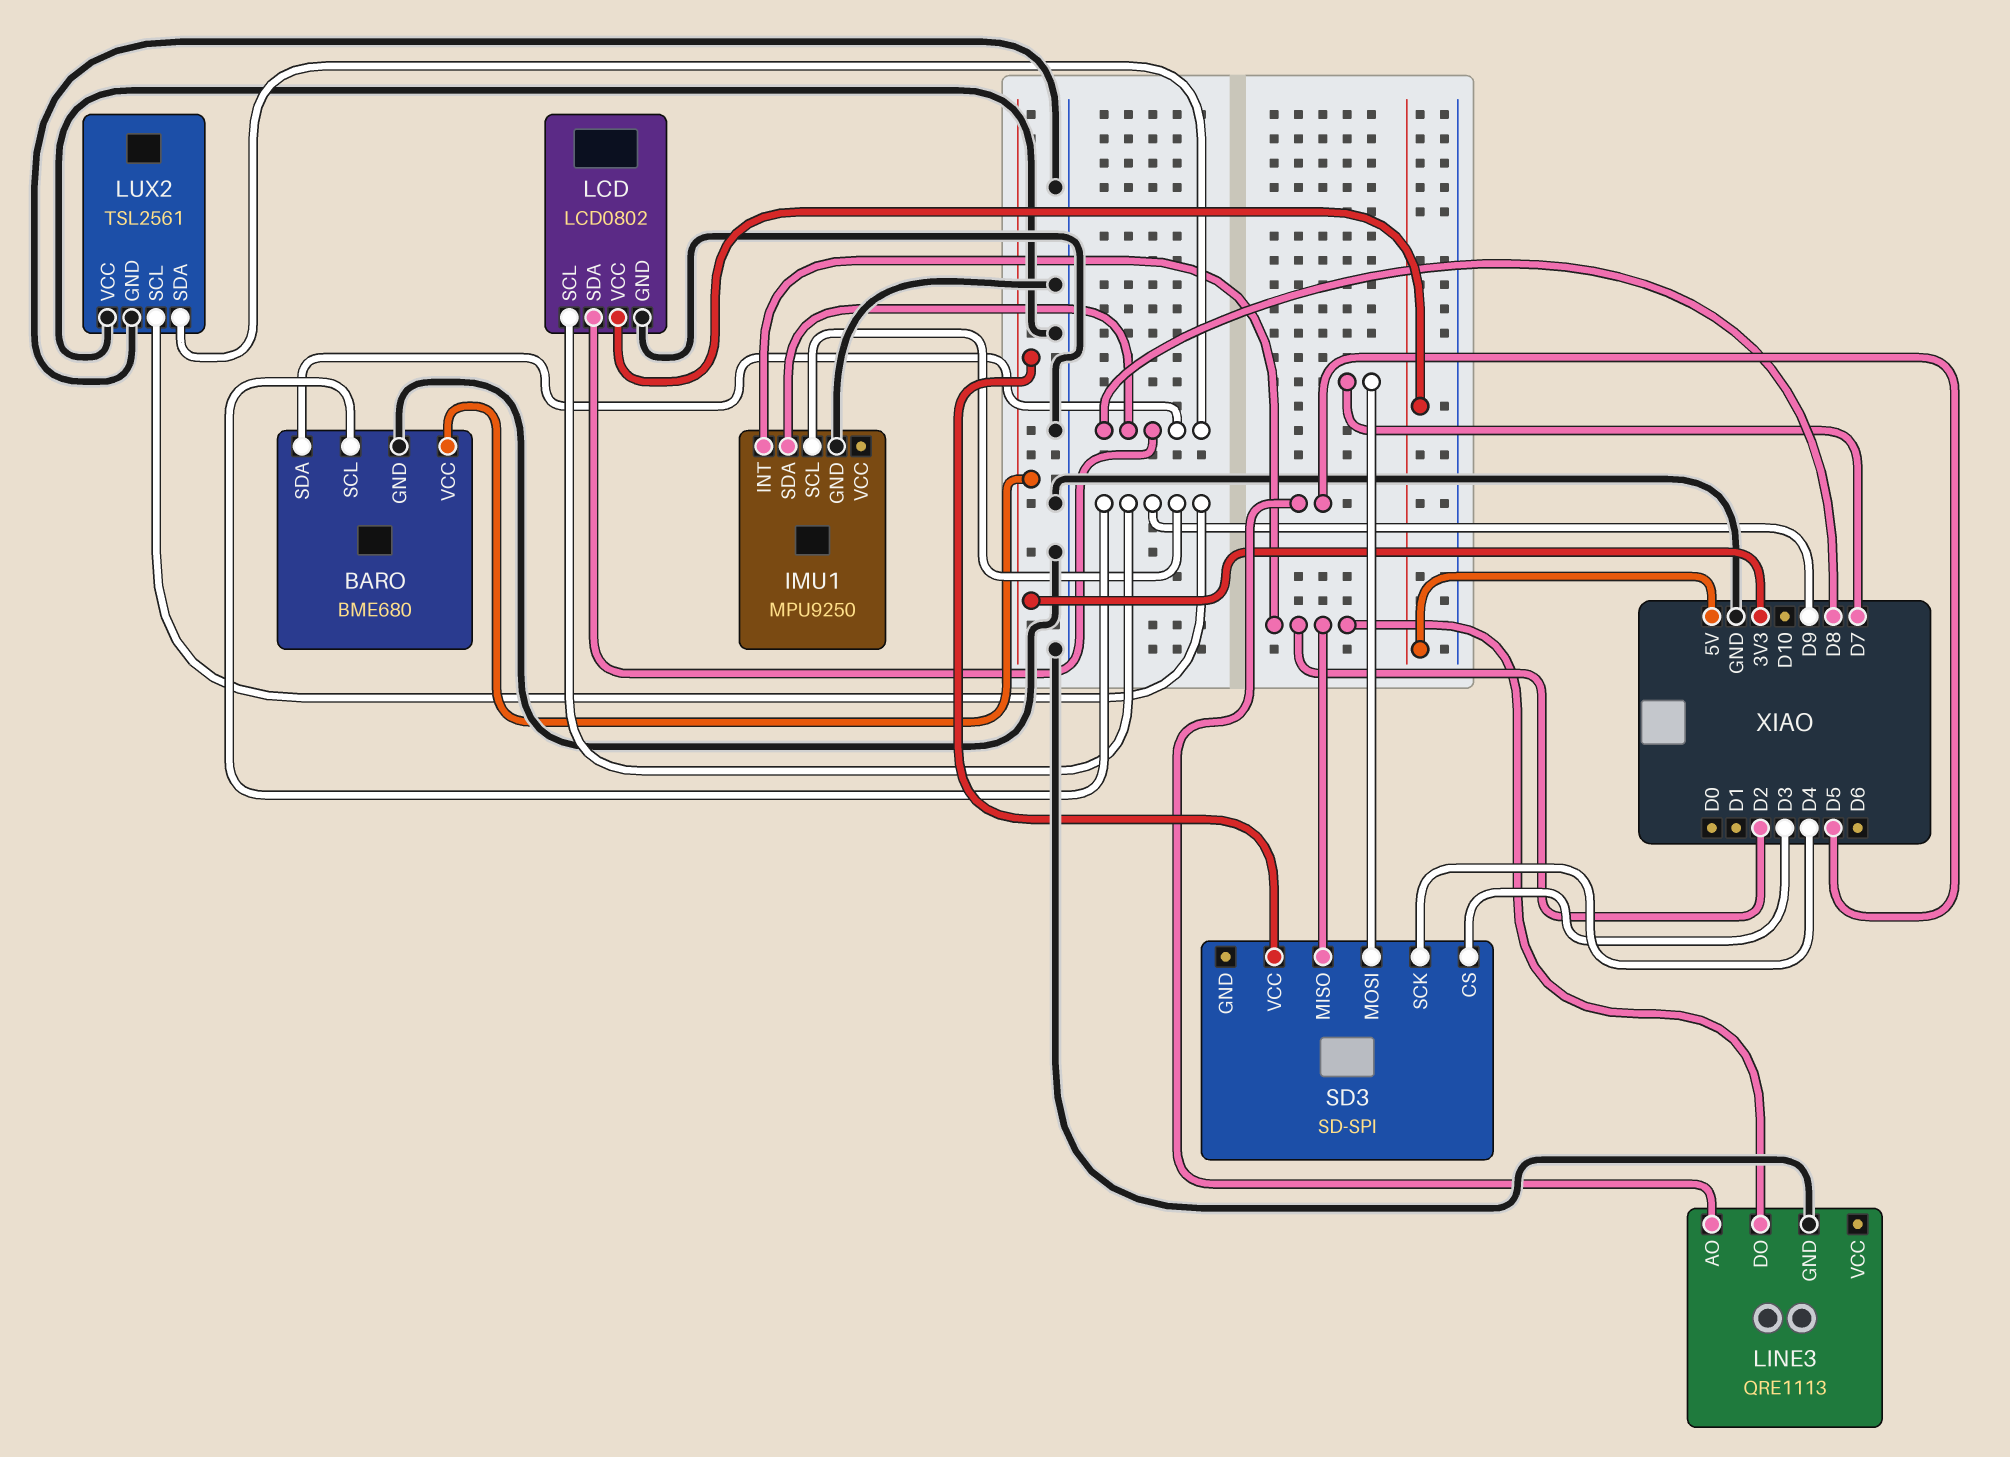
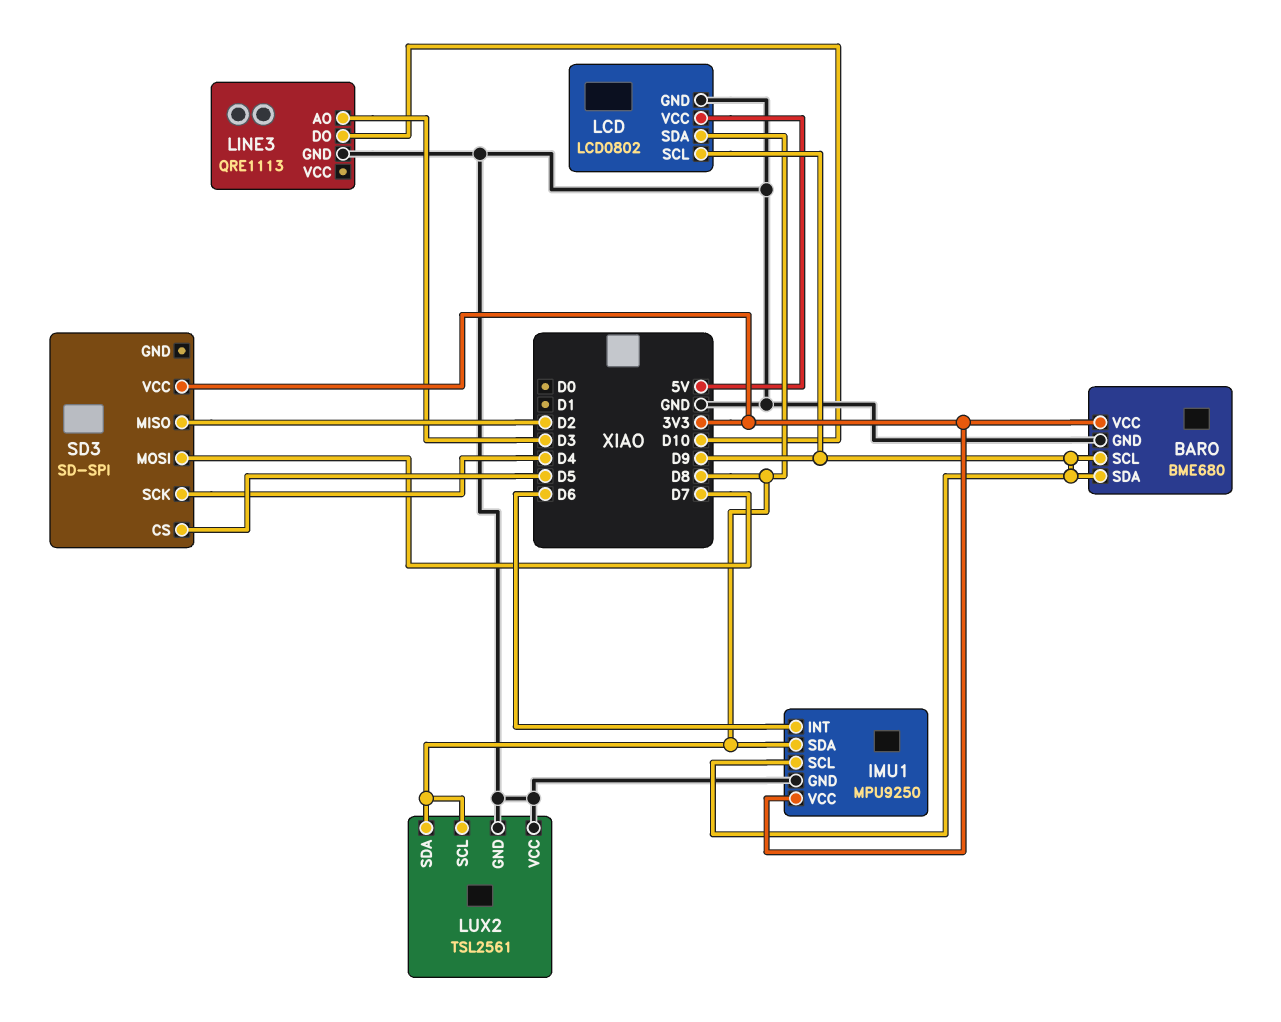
BARO pin SDA: D8 -> D9
IMU1 pin INT: D2 -> D6
IMU1 pin VCC: none -> 3V3
LINE3 pin AO: D5 -> D3
LINE3 pin DO: D2 -> D10
LUX2 pin SCL: D9 -> D8
SD3 pin CS: D3 -> D5

